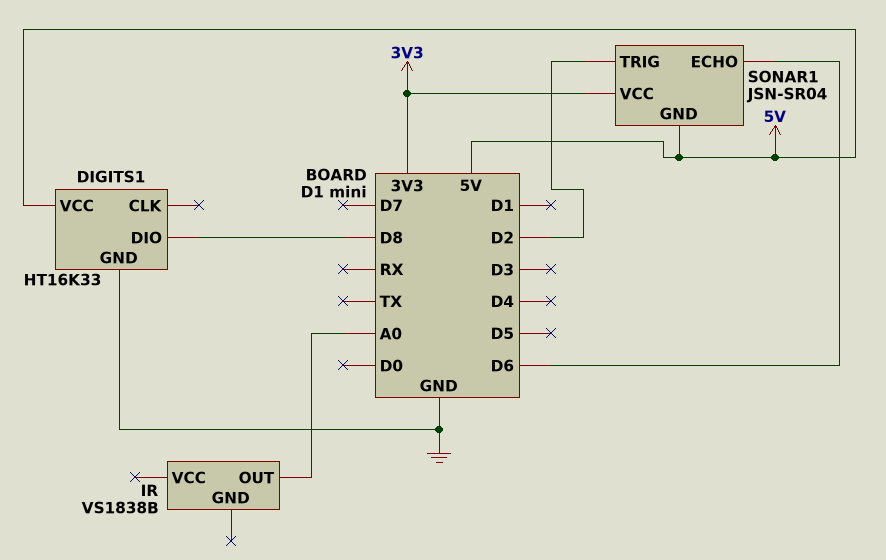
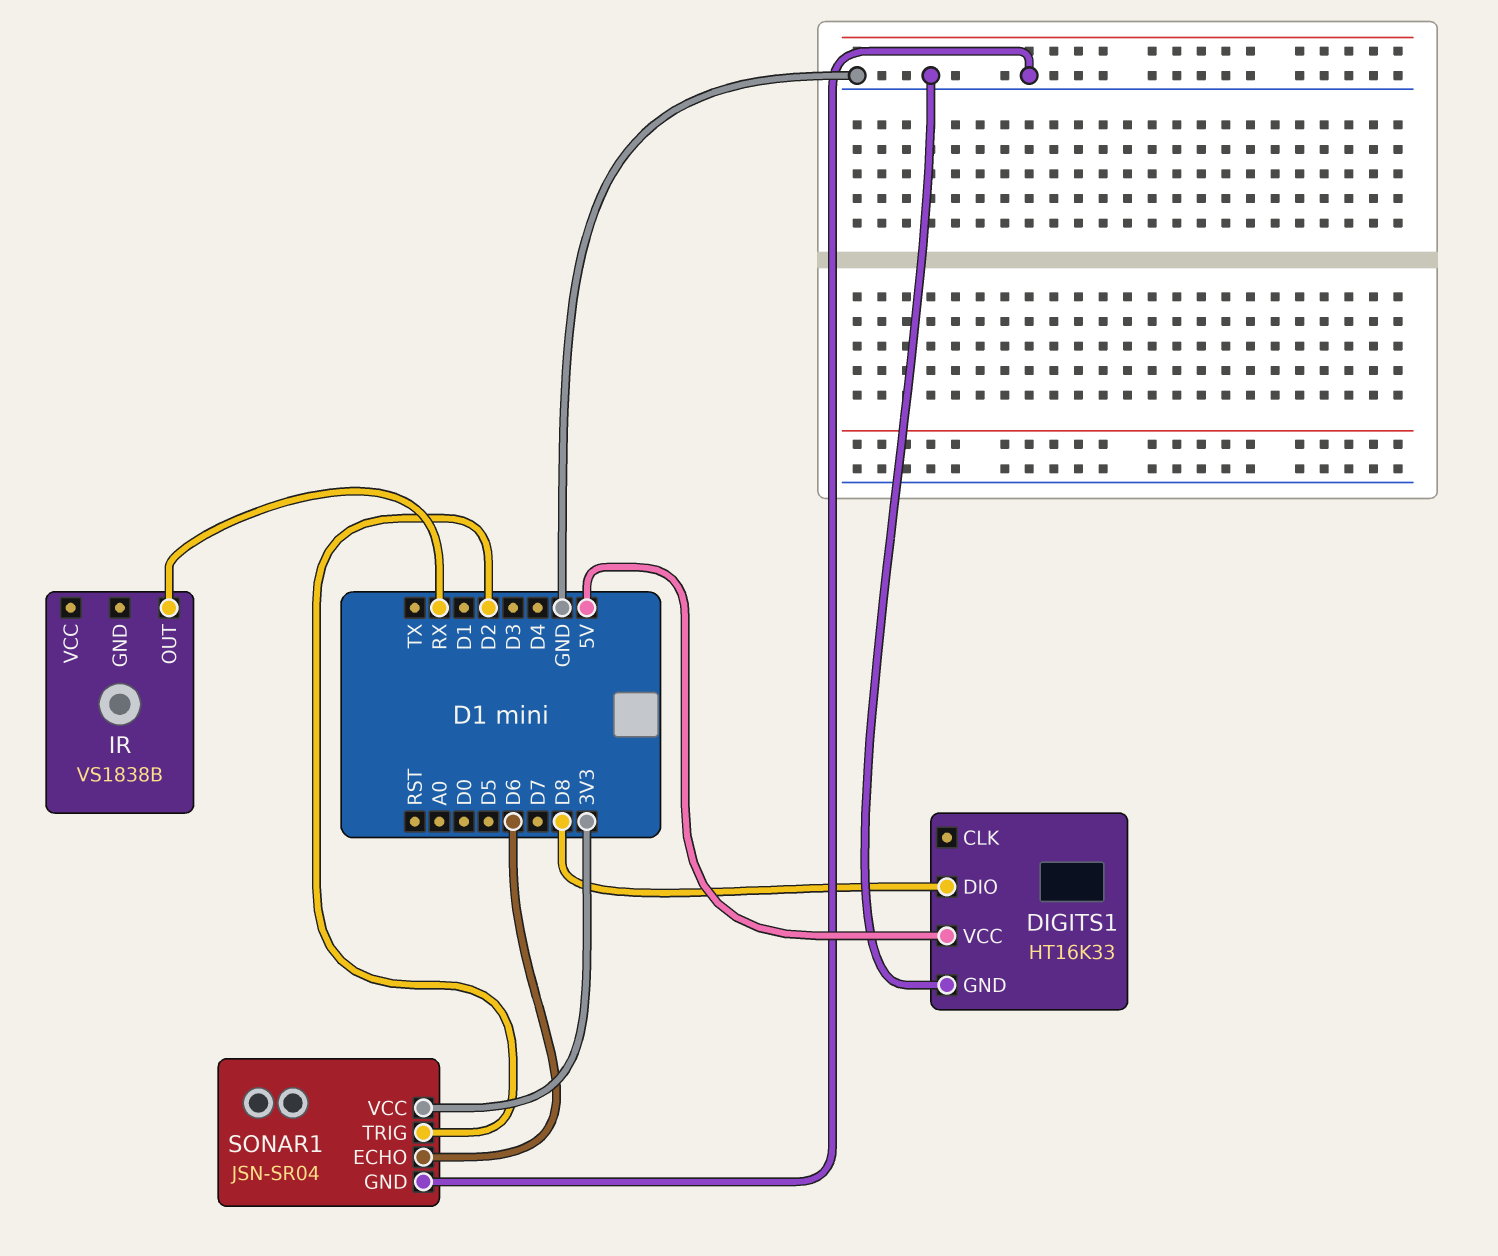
IR pin OUT: A0 -> RX
SONAR1 pin GND: 5V -> GND

